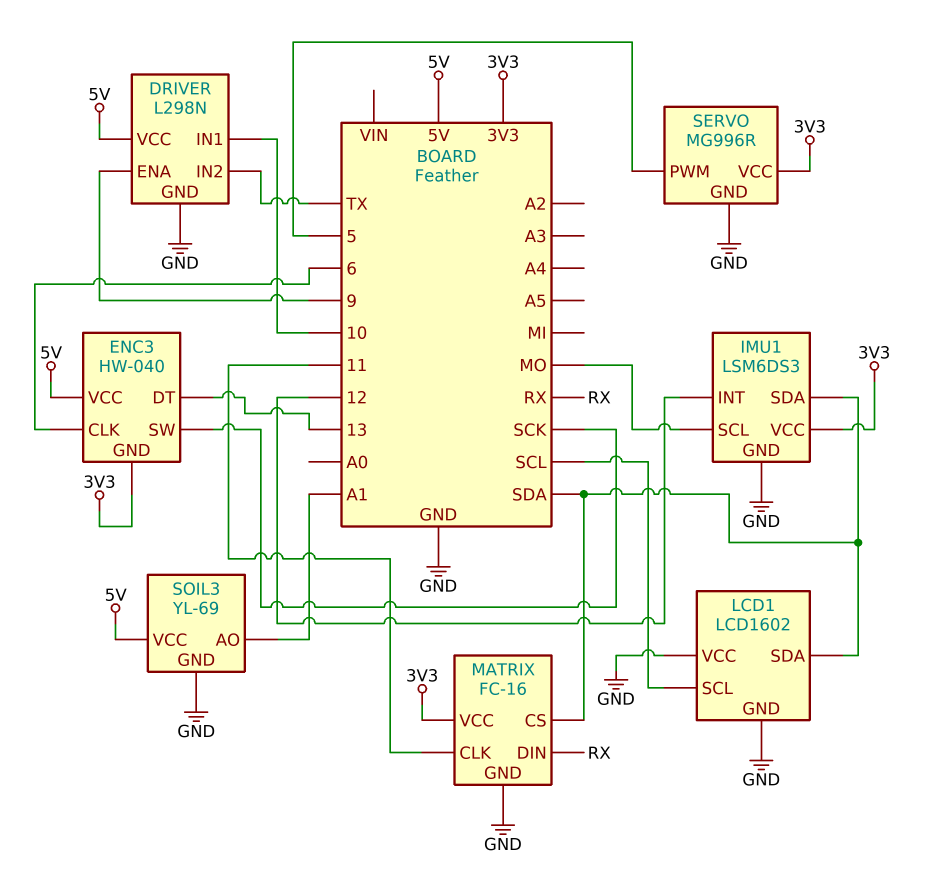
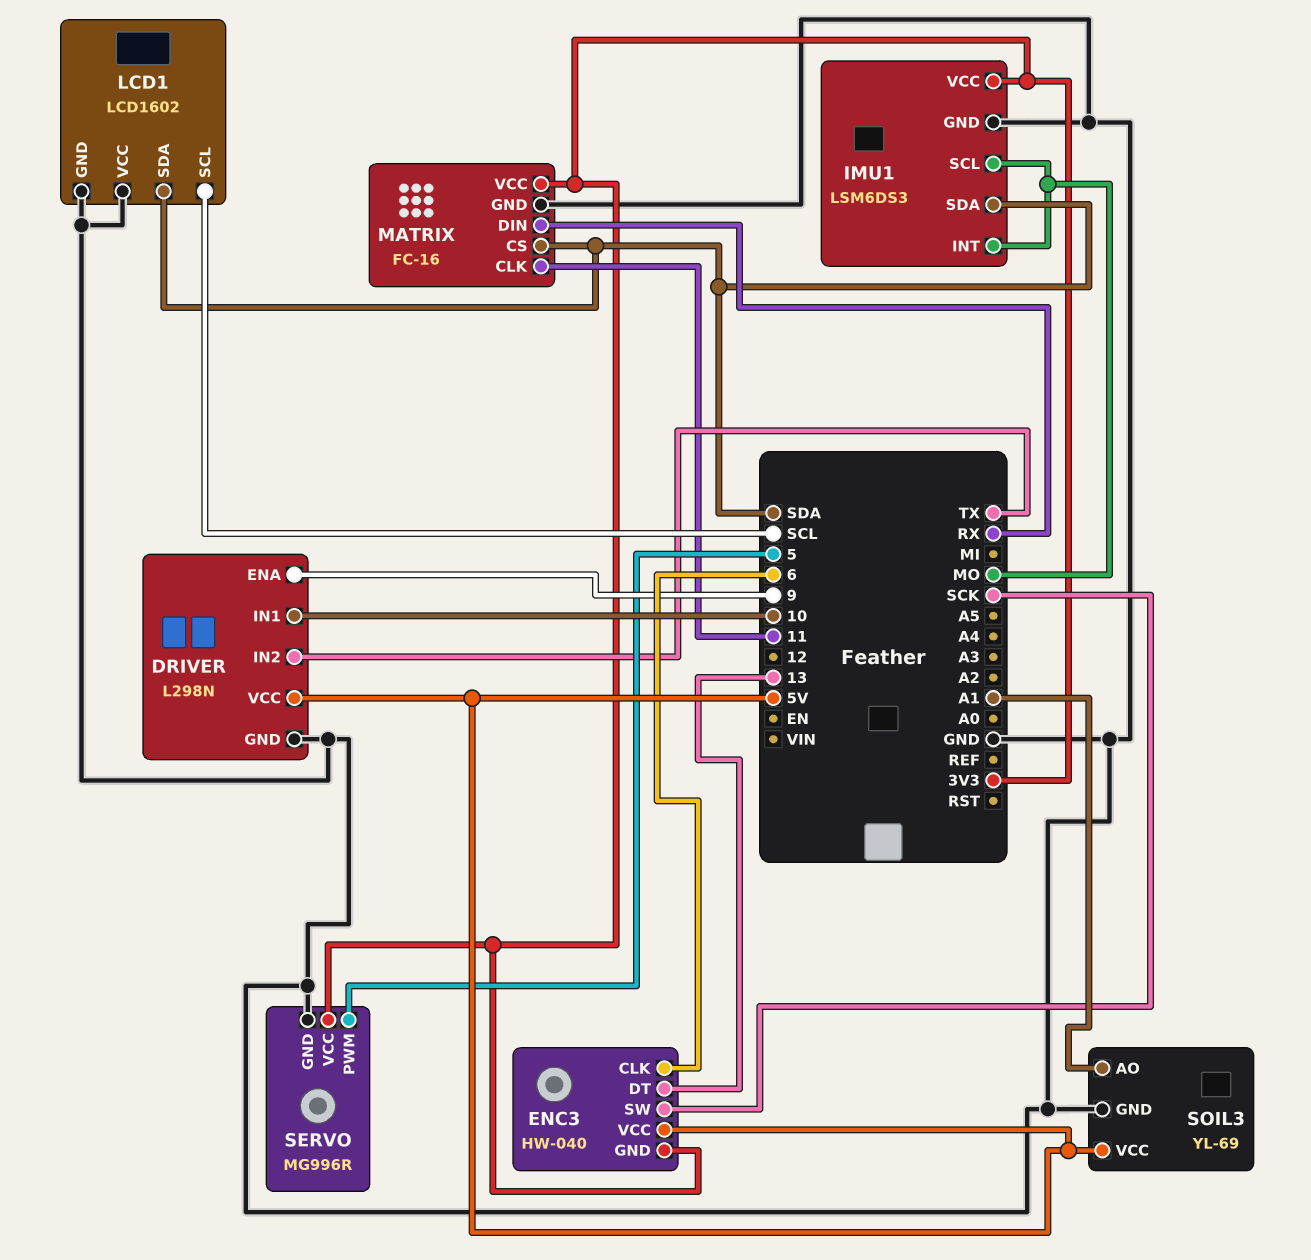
IMU1 pin INT: 12 -> MO

